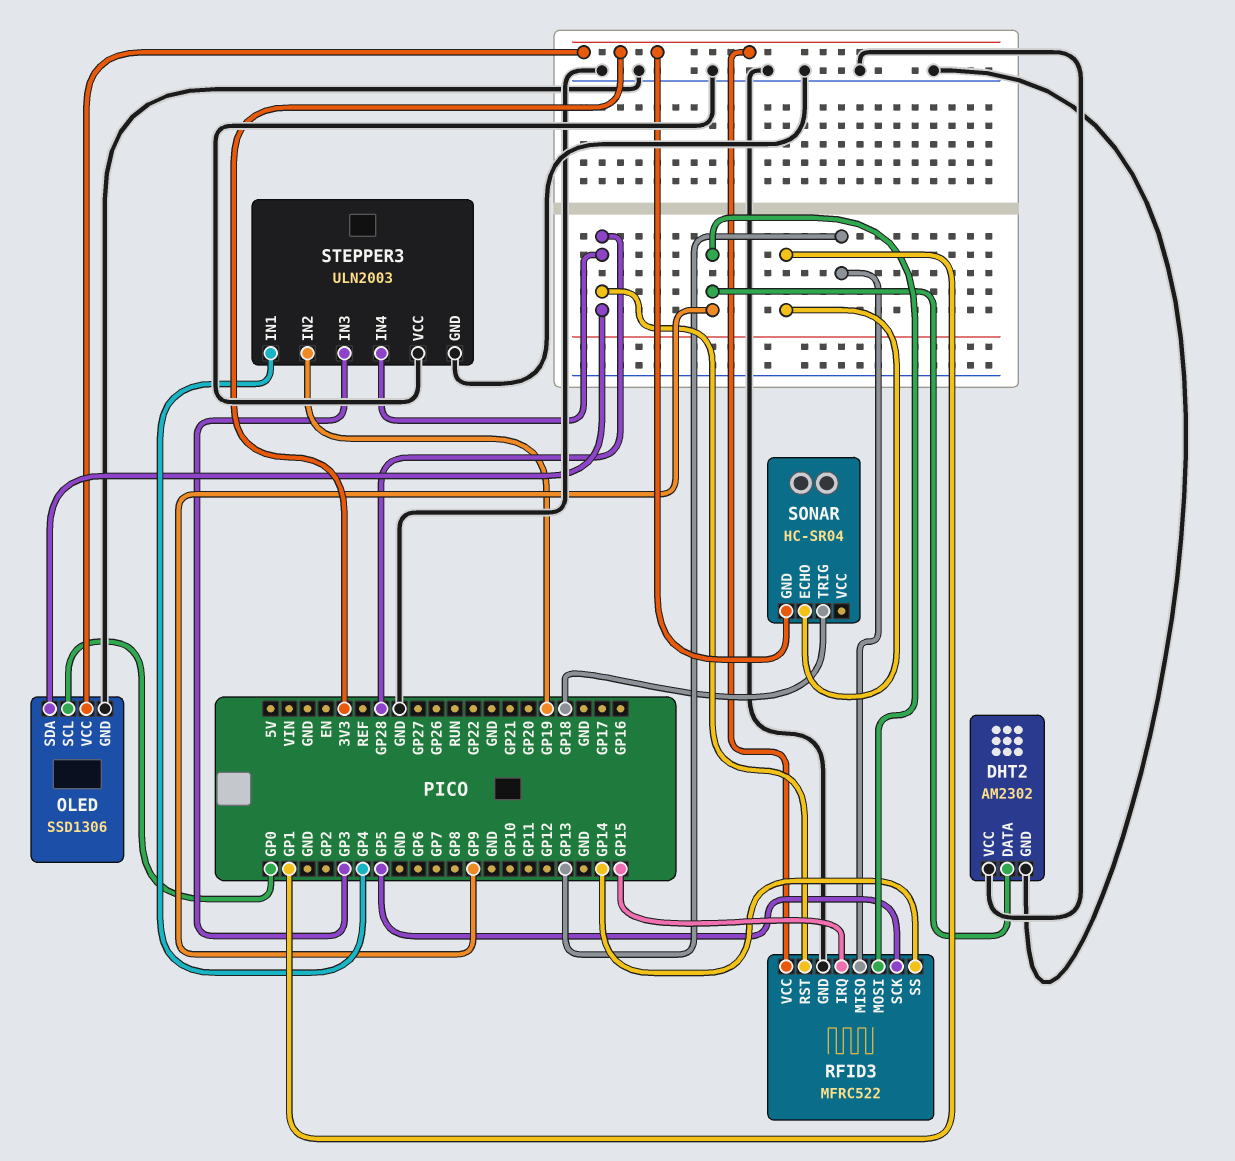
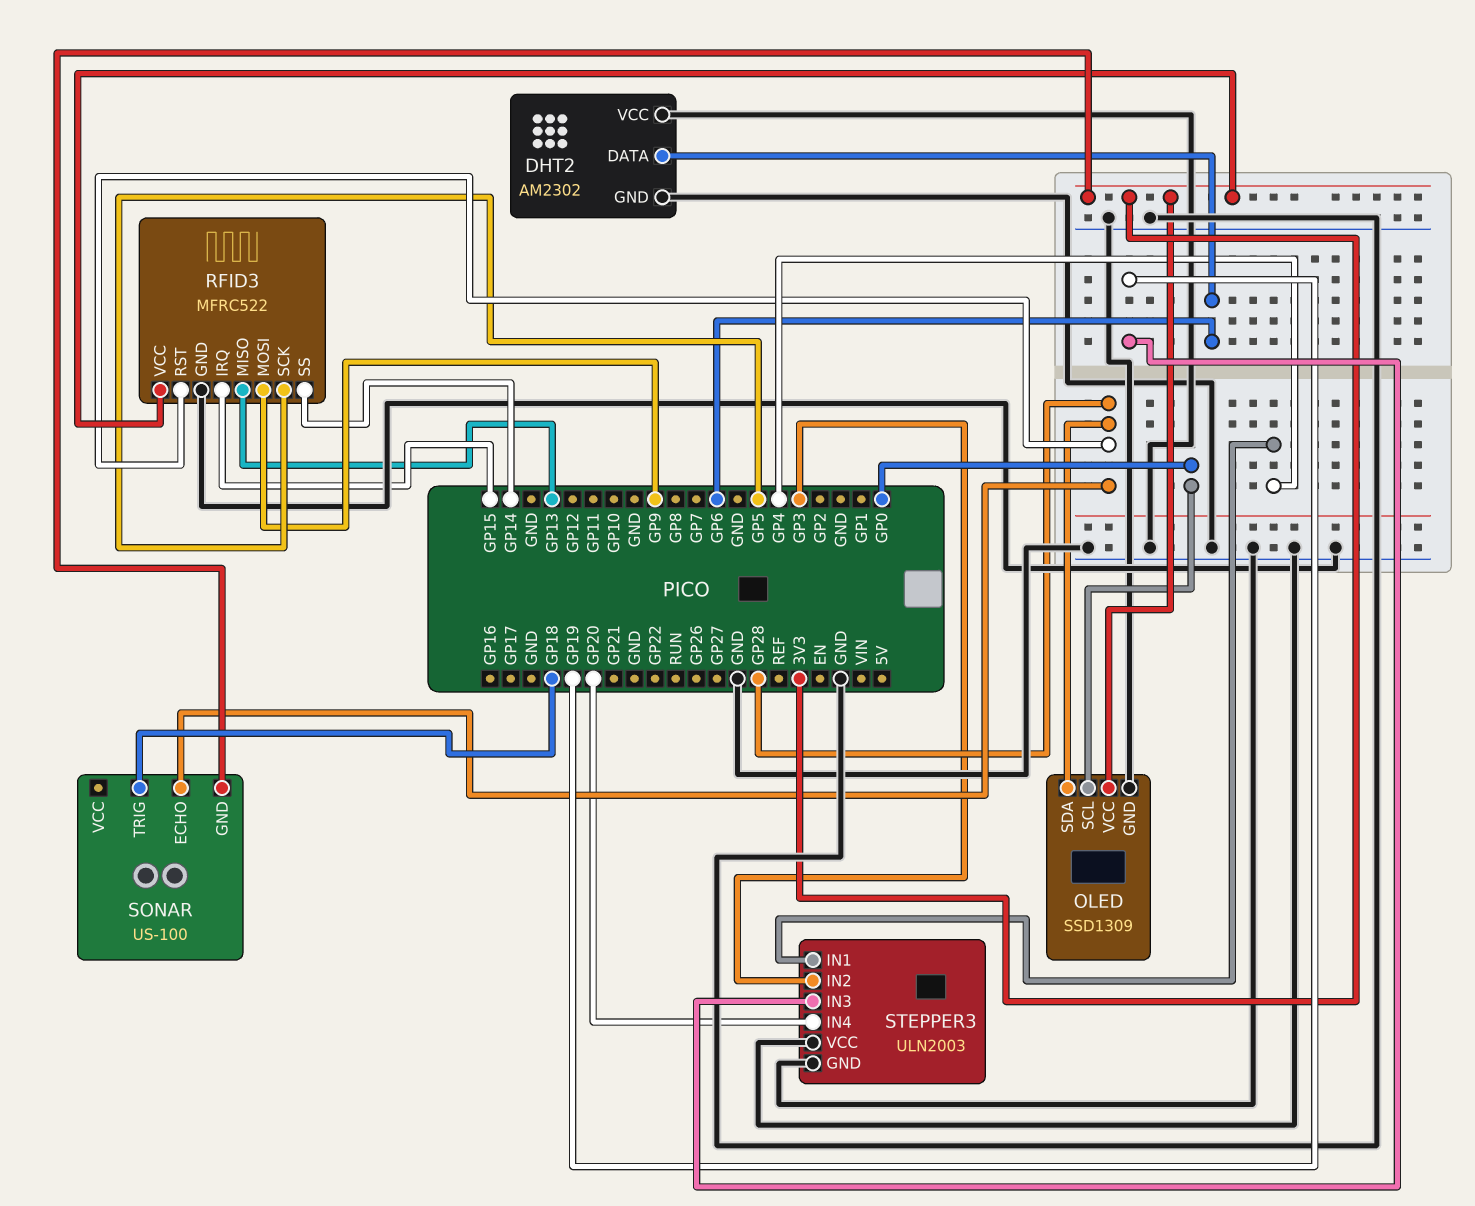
DHT2 pin DATA: GP9 -> GP6
OLED: SSD1306 -> SSD1309
SONAR: HC-SR04 -> US-100
SONAR pin ECHO: GP1 -> GP28
STEPPER3 pin IN2: GP19 -> GP3
STEPPER3 pin IN3: GP3 -> GP19
STEPPER3 pin IN4: GP28 -> GP20

